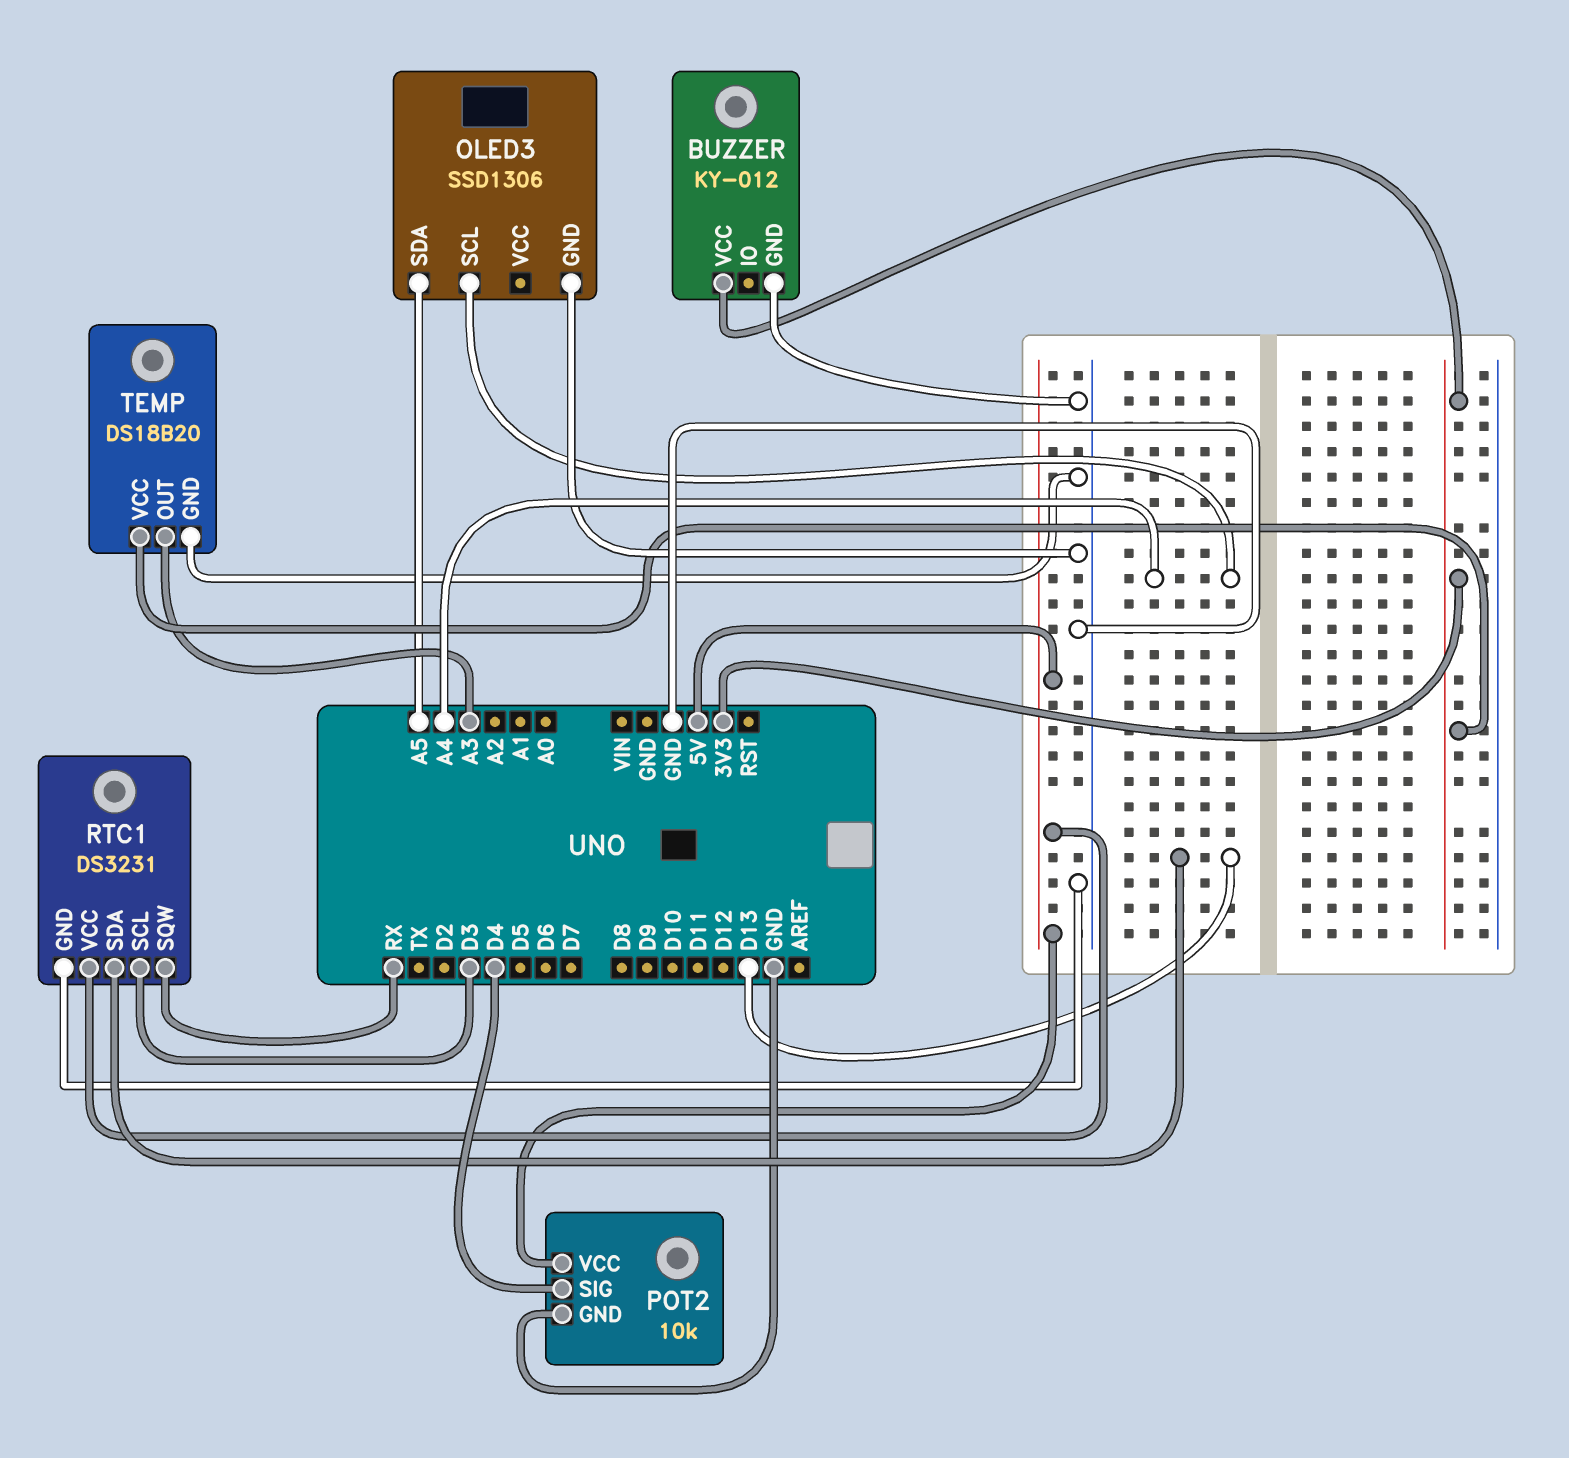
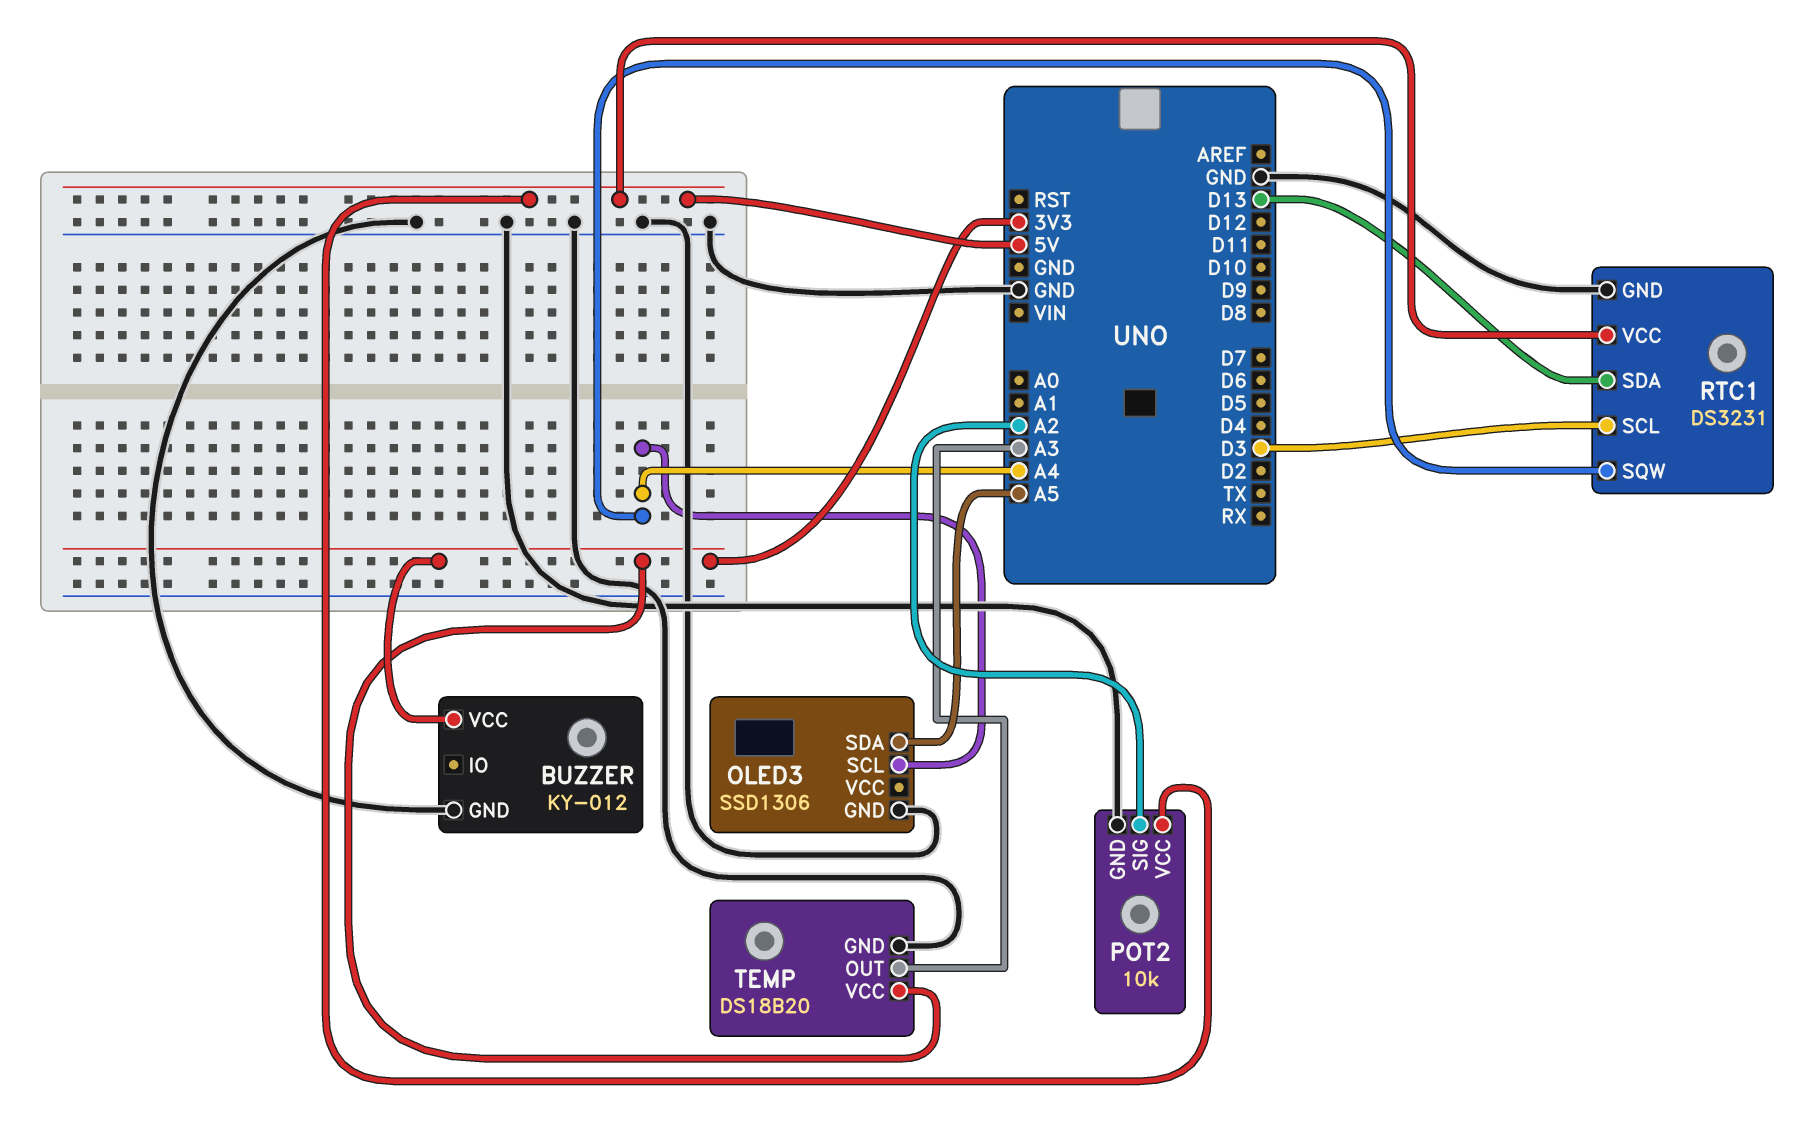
POT2 pin SIG: D4 -> A2
RTC1 pin SQW: RX -> A4

